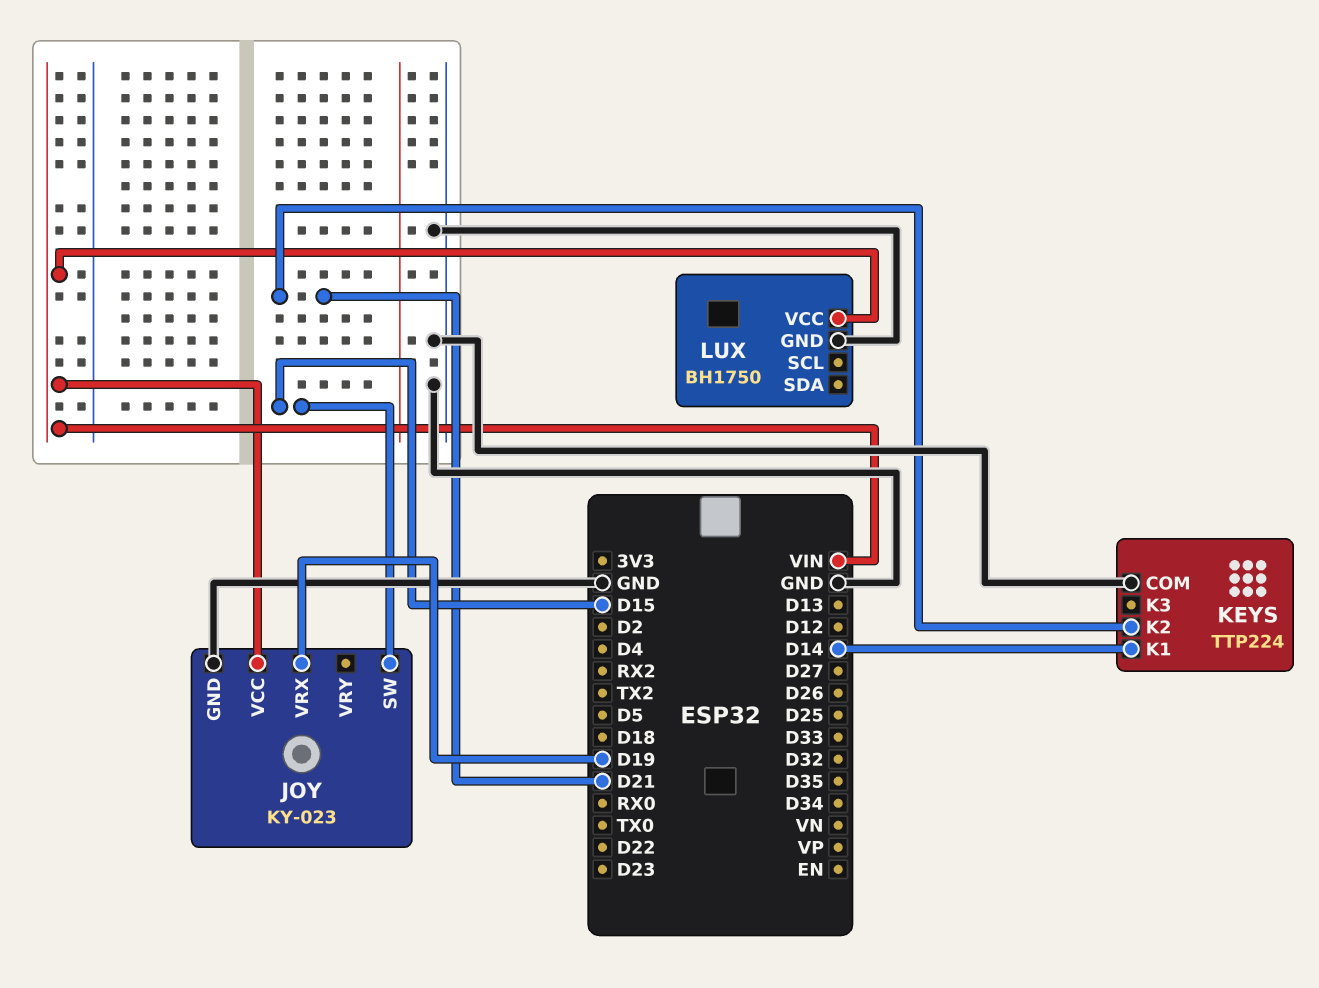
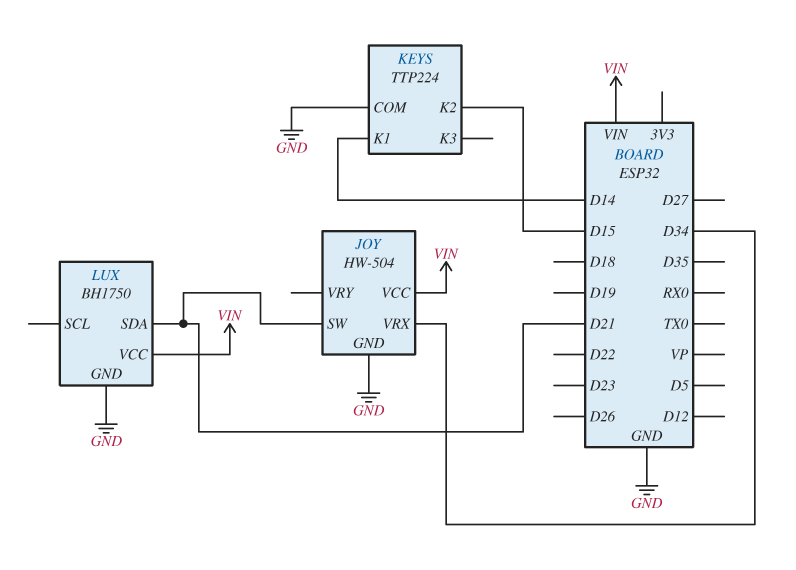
JOY: KY-023 -> HW-504
JOY pin SW: D15 -> D21
JOY pin VRX: D19 -> D34
KEYS pin K2: D21 -> D15
LUX pin SDA: none -> D21

